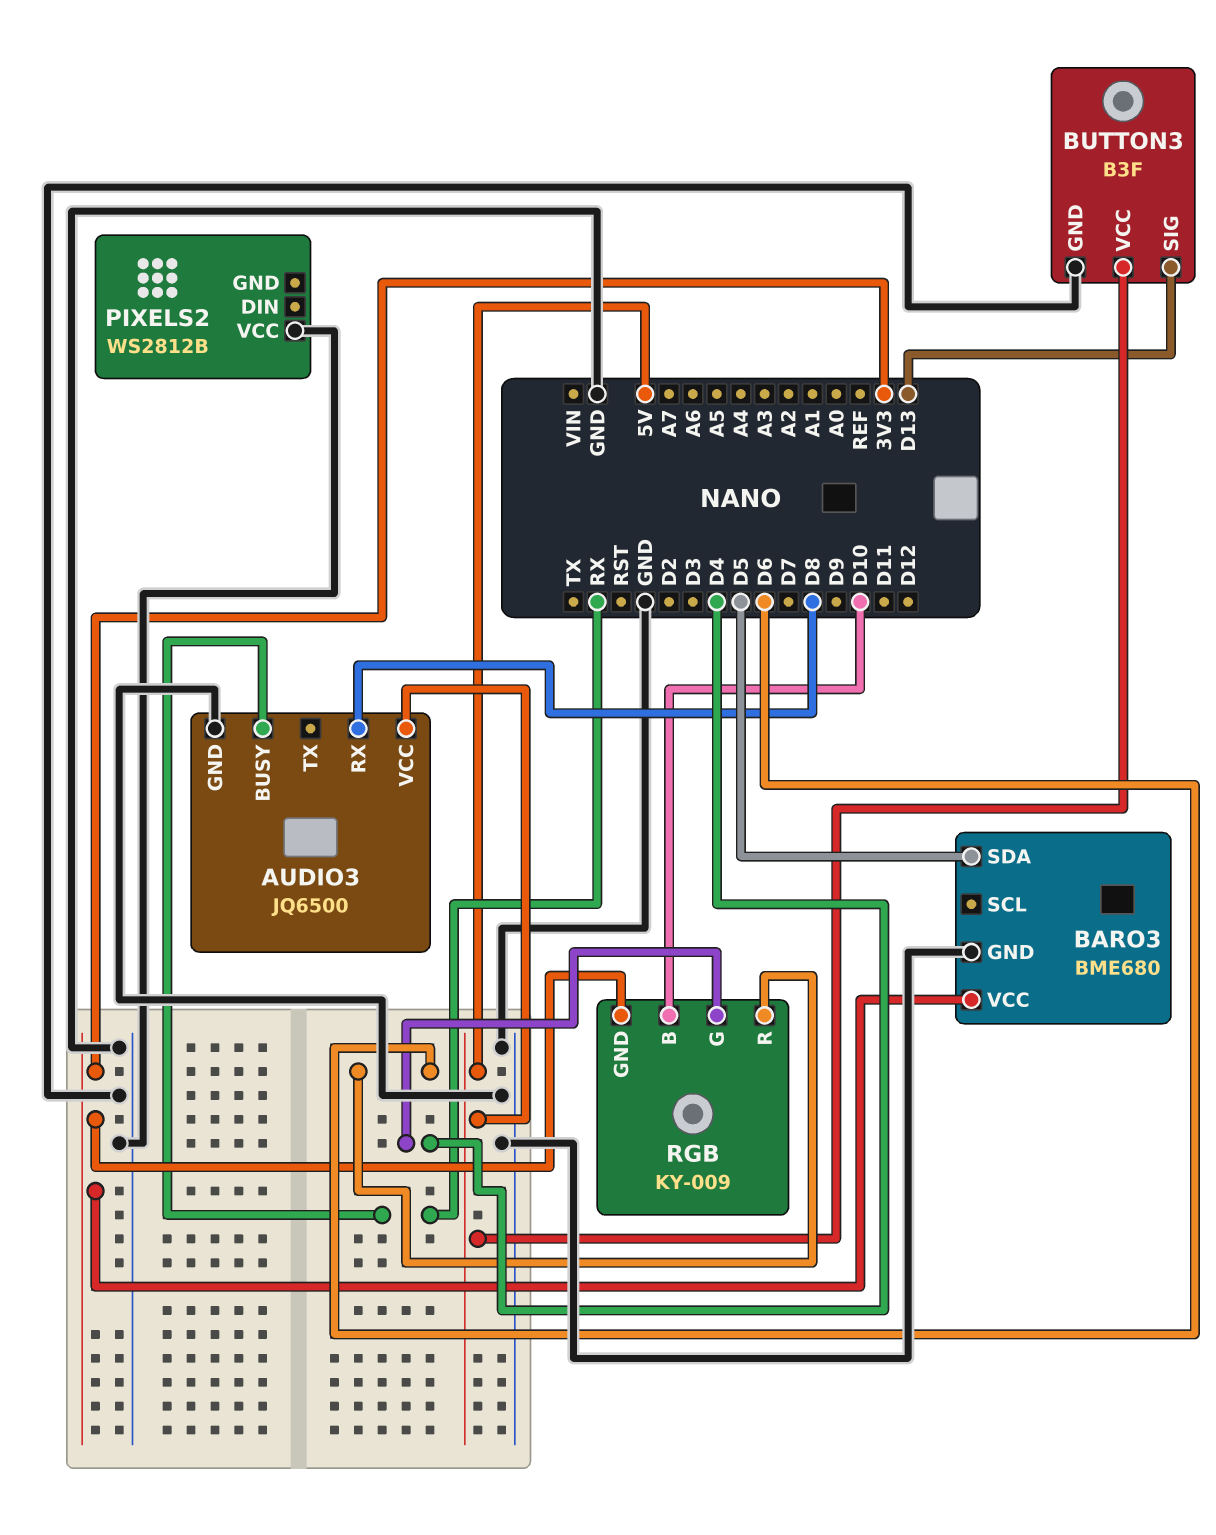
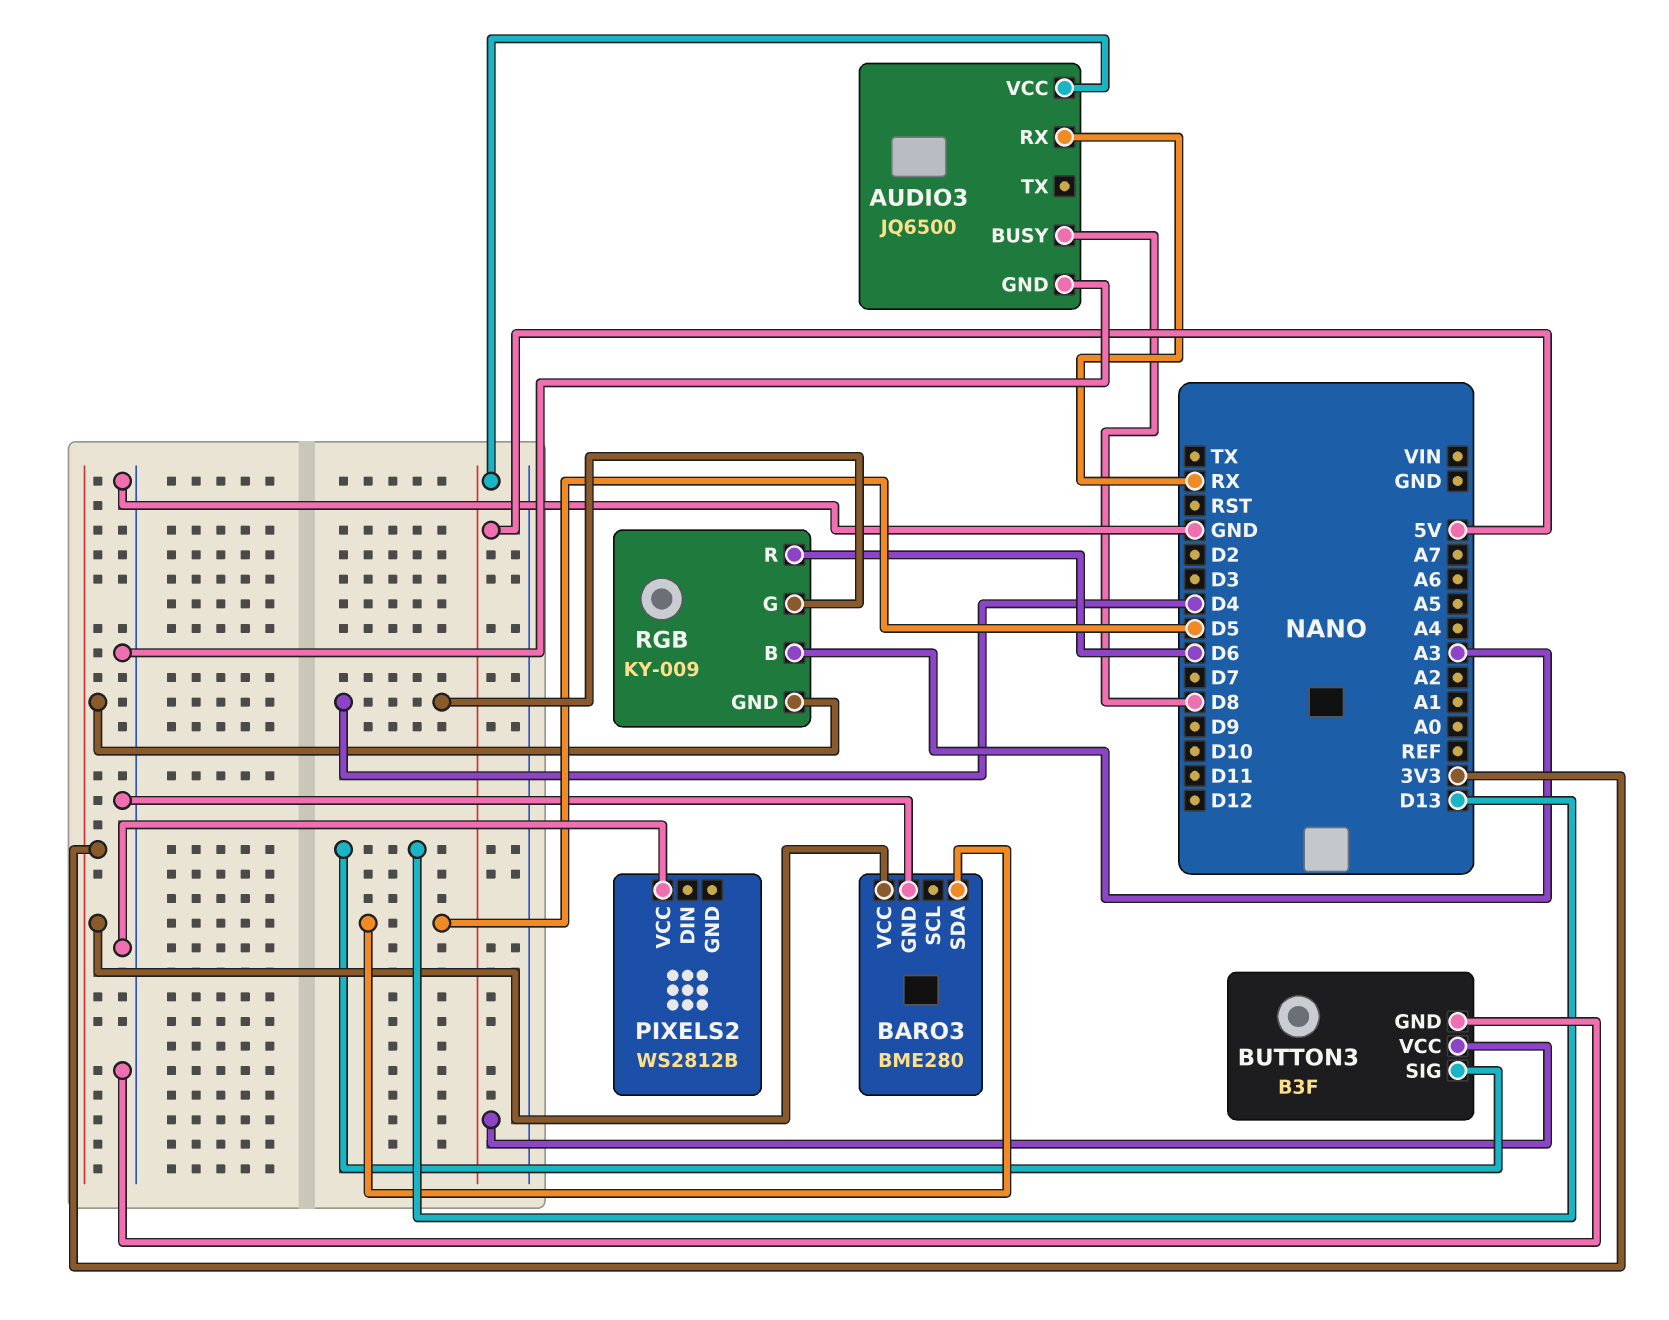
AUDIO3 pin BUSY: RX -> D8
AUDIO3 pin RX: D8 -> RX
BARO3: BME680 -> BME280
RGB pin B: D10 -> A3

